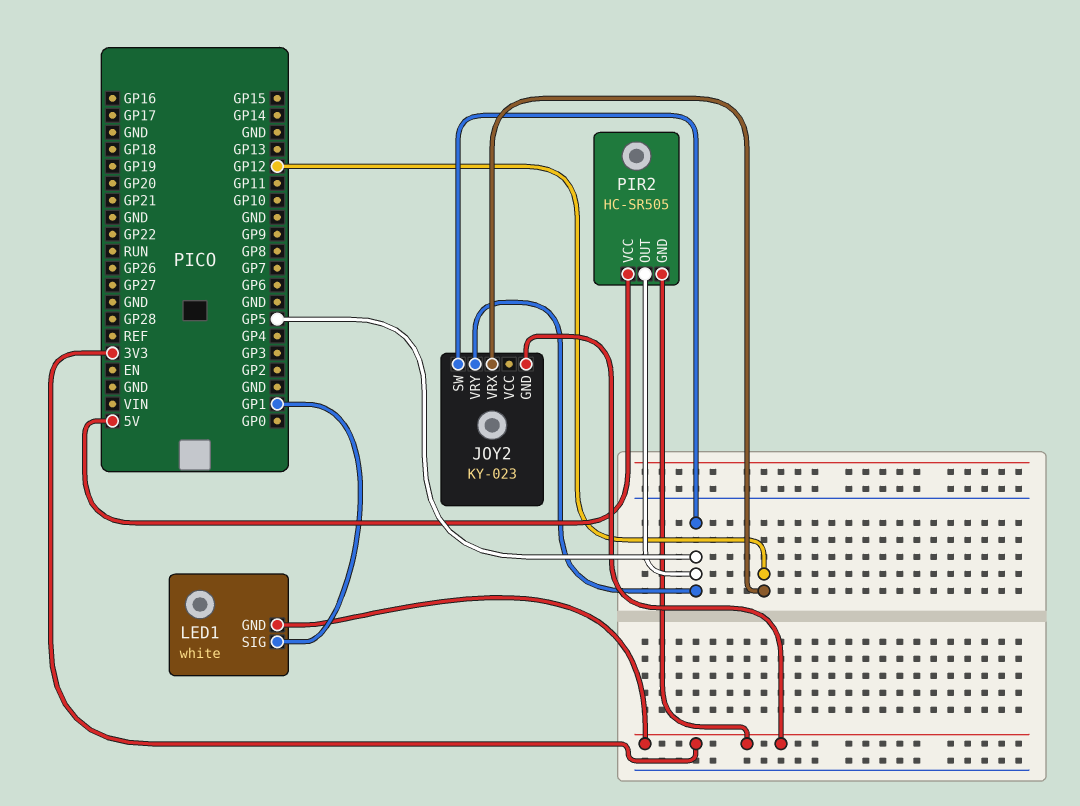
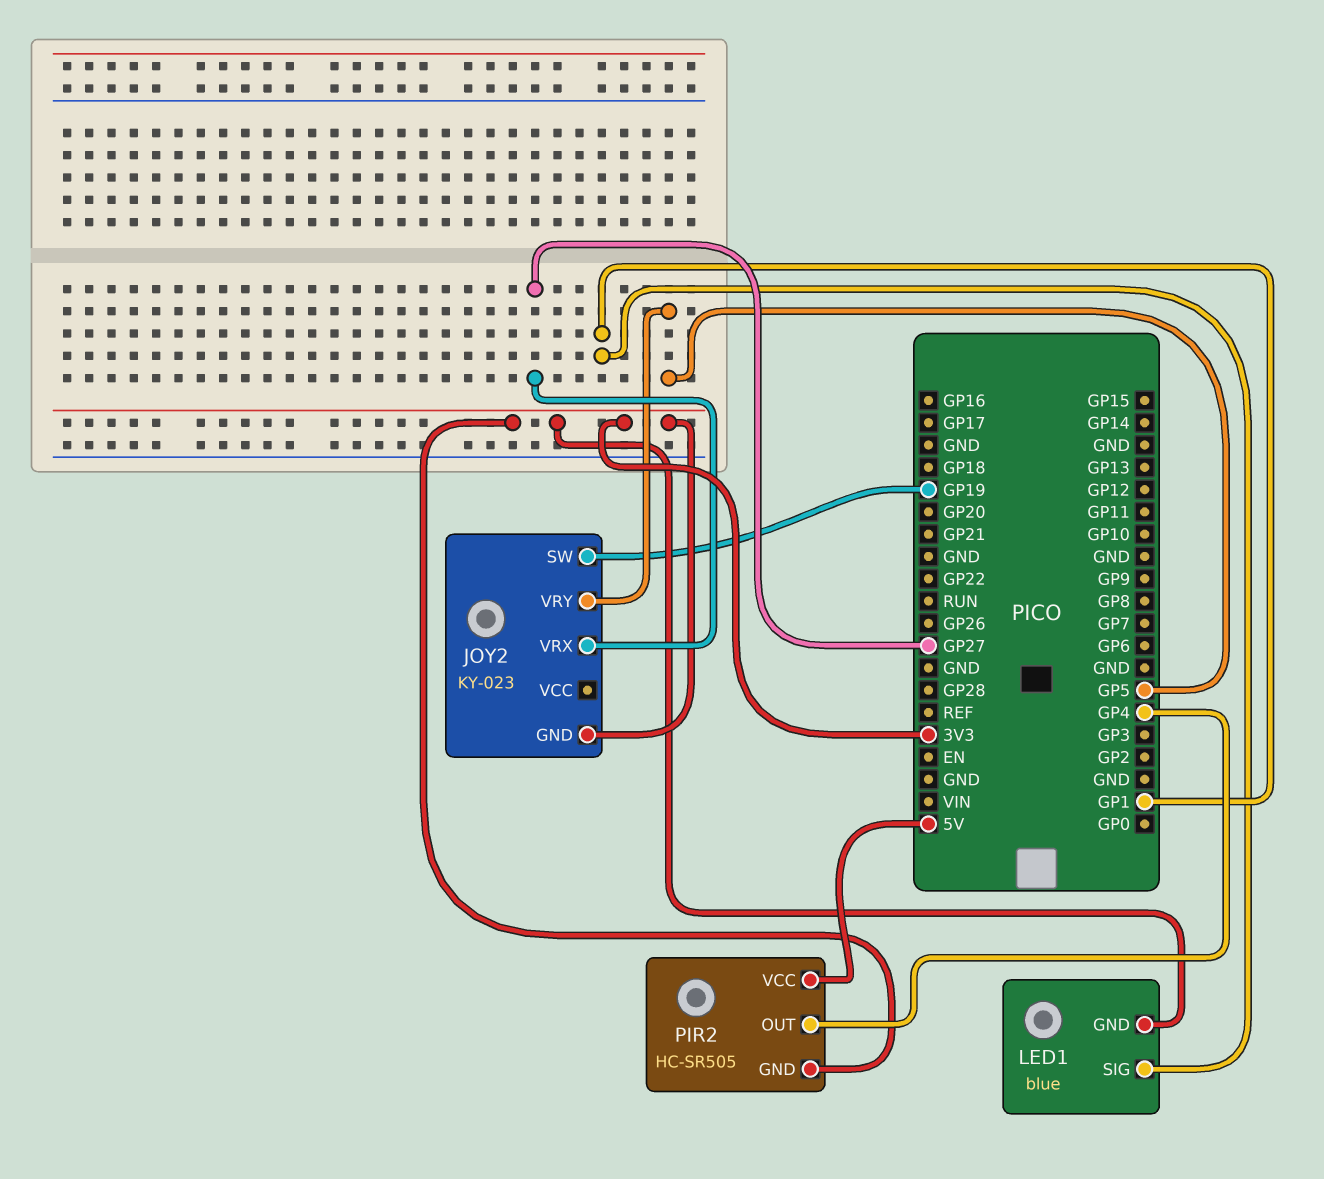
JOY2 pin SW: GP5 -> GP19
JOY2 pin VRX: GP12 -> GP27
LED1: white -> blue
PIR2 pin OUT: GP5 -> GP4

